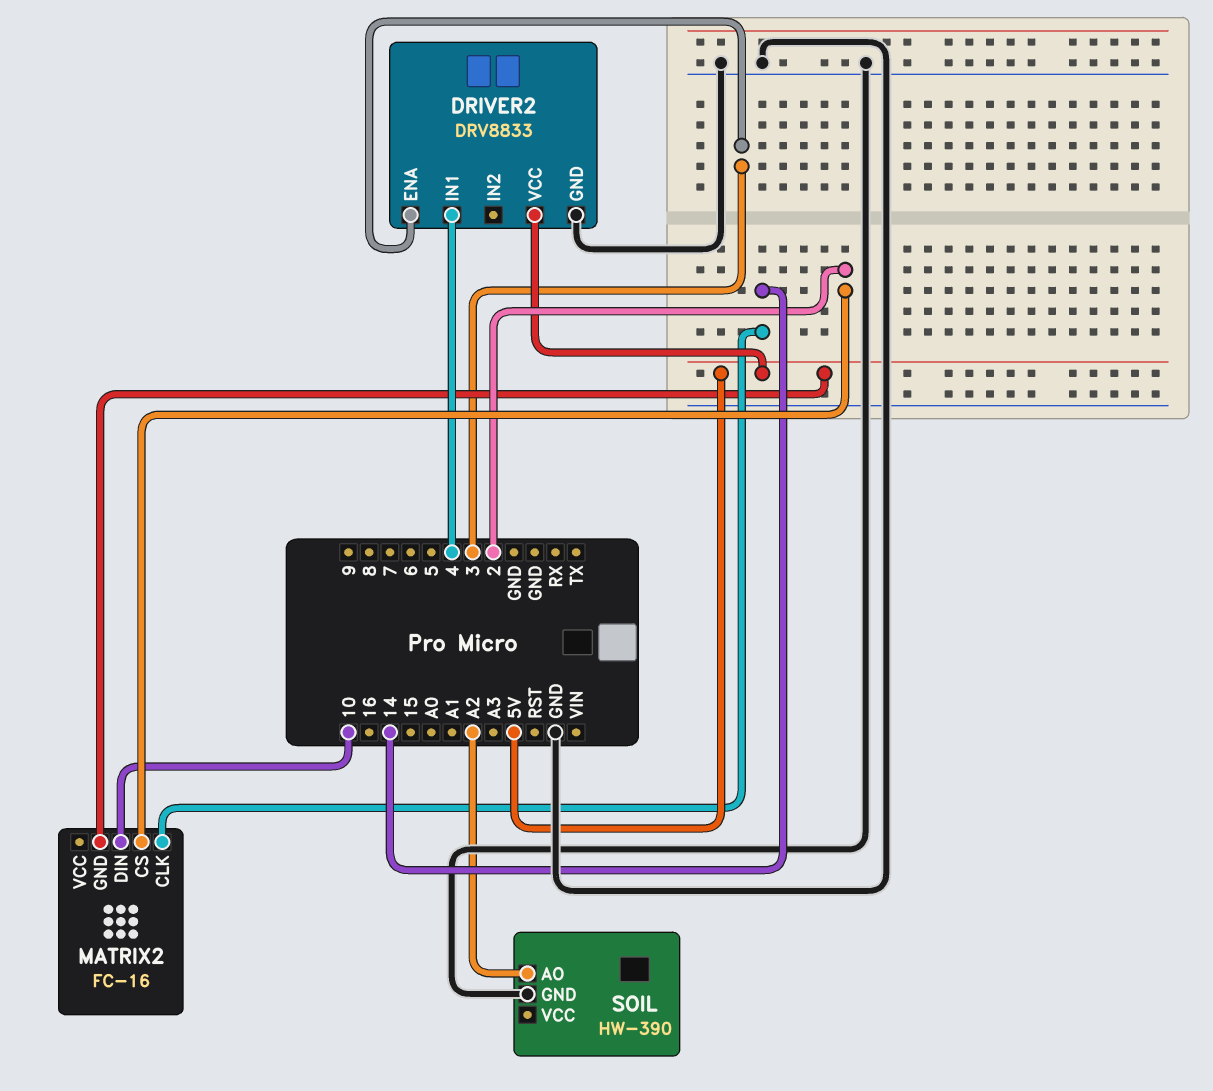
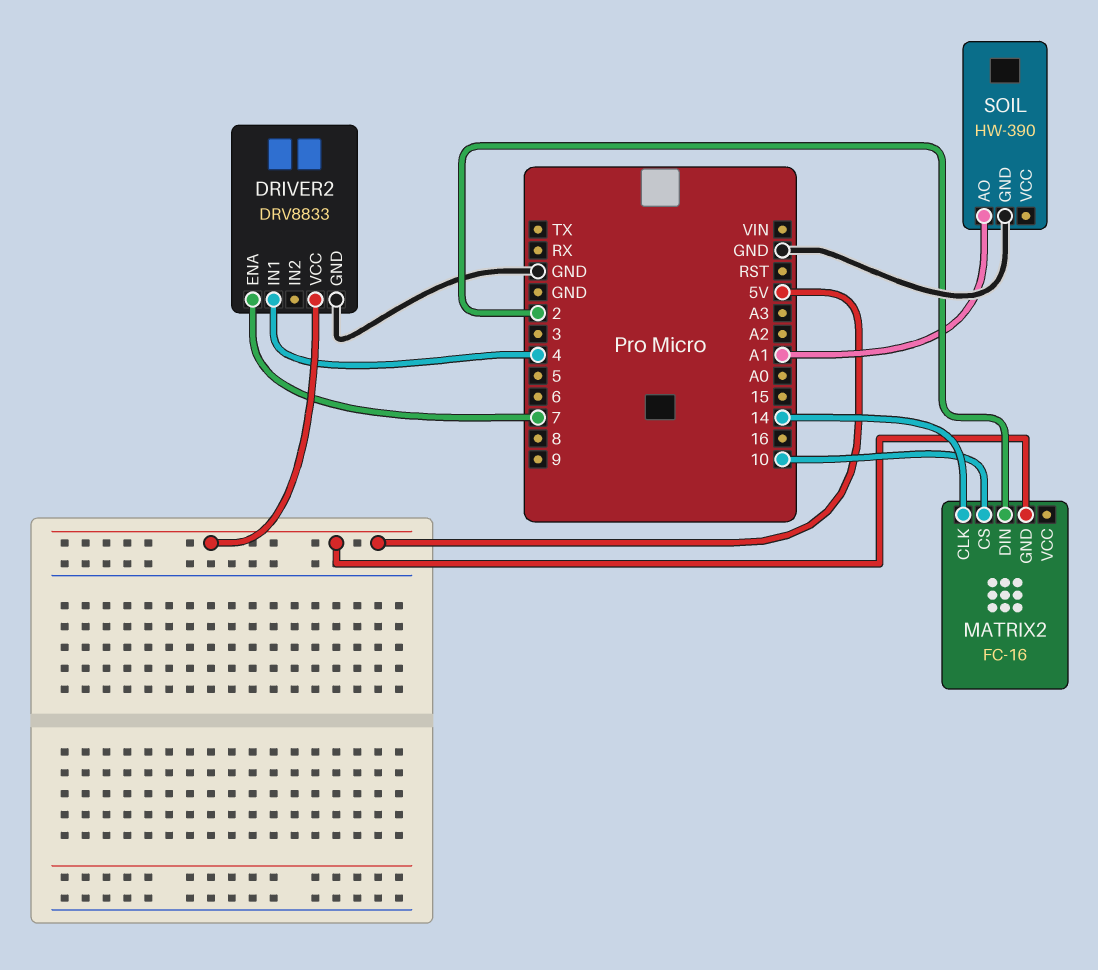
DRIVER2 pin ENA: 3 -> 7
MATRIX2 pin CS: 2 -> 10
MATRIX2 pin DIN: 10 -> 2
SOIL pin AO: A2 -> A1

